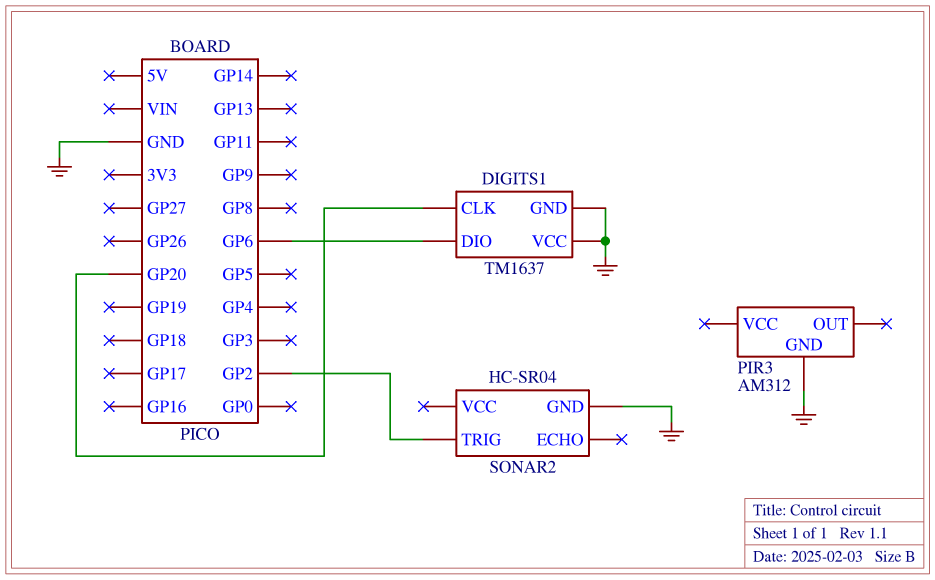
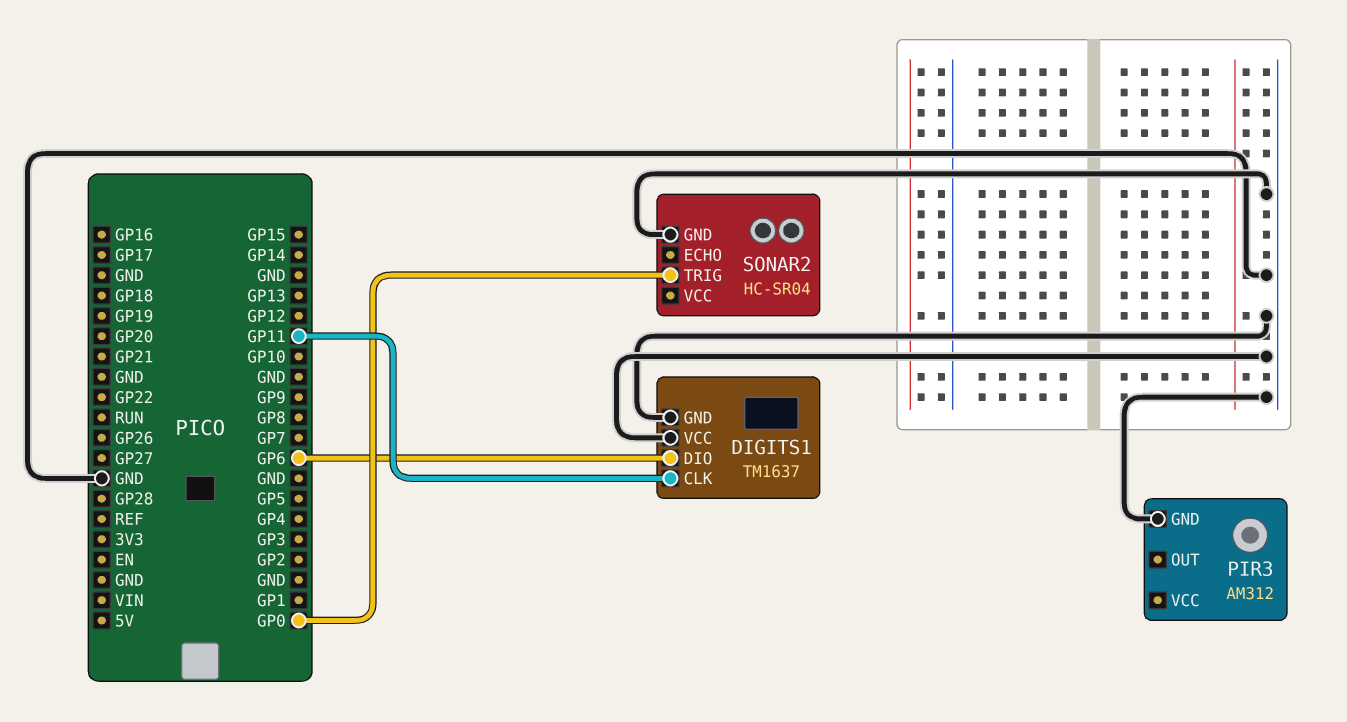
DIGITS1 pin CLK: GP20 -> GP11
SONAR2 pin TRIG: GP2 -> GP0

